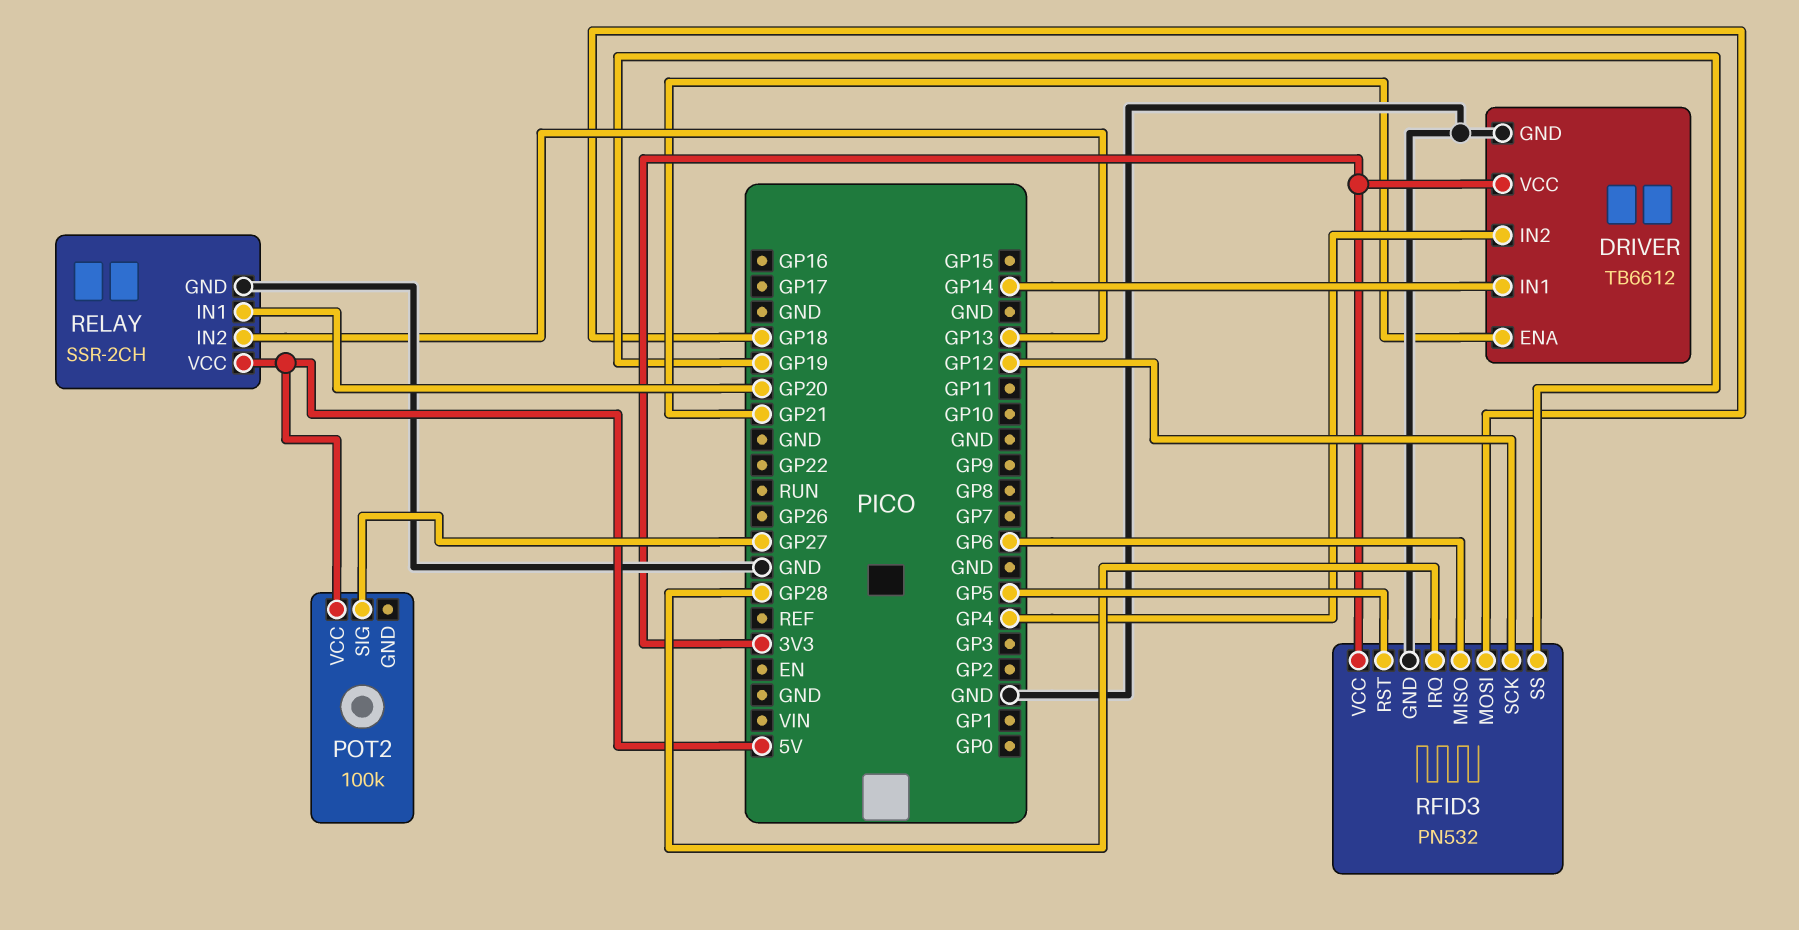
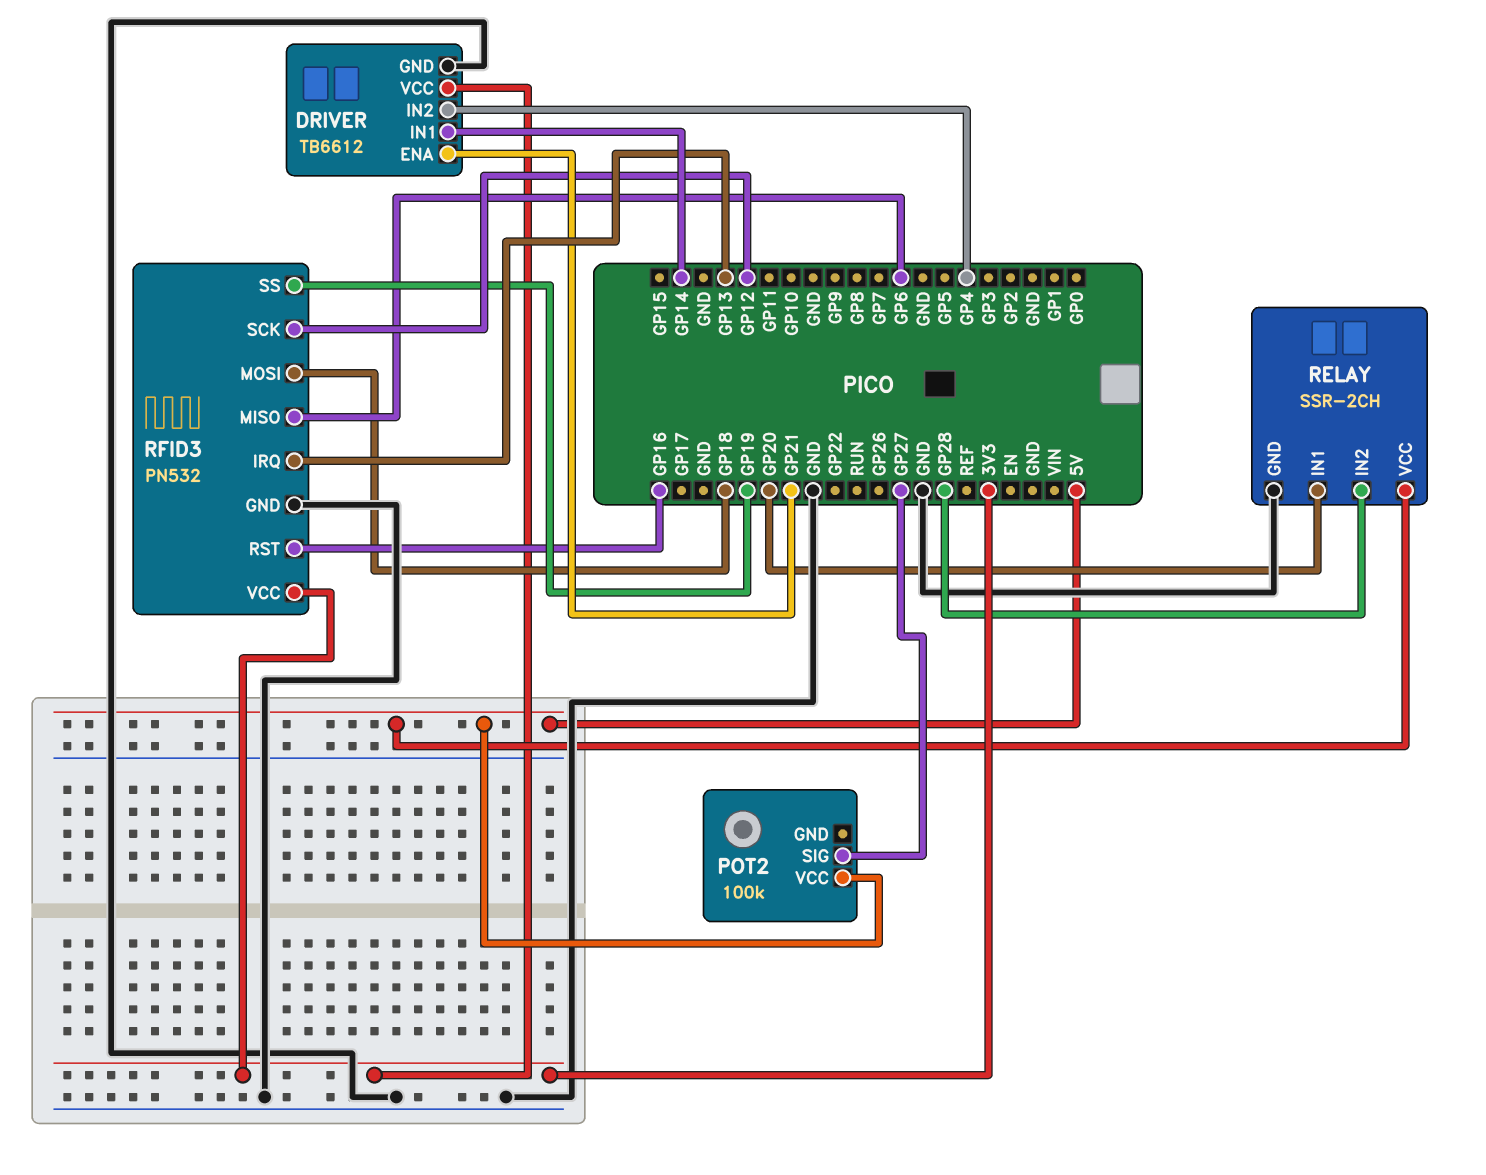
RELAY pin IN2: GP13 -> GP28
RFID3 pin IRQ: GP28 -> GP13
RFID3 pin RST: GP5 -> GP16

